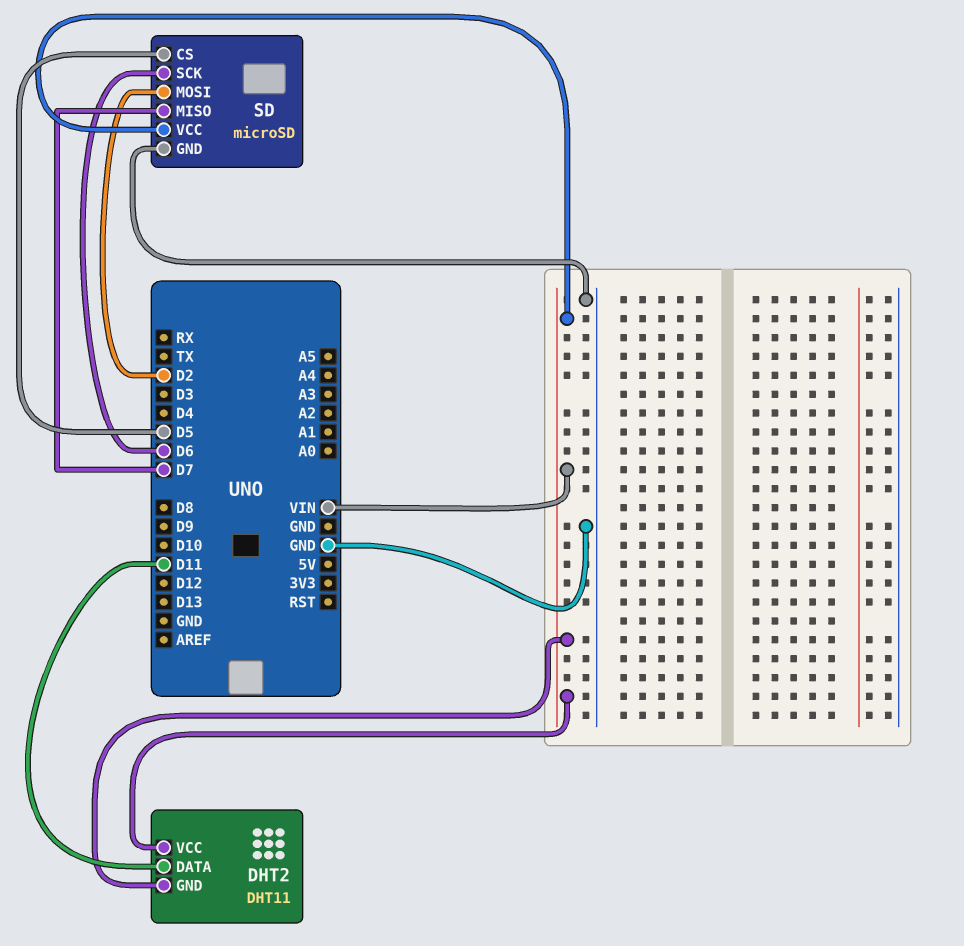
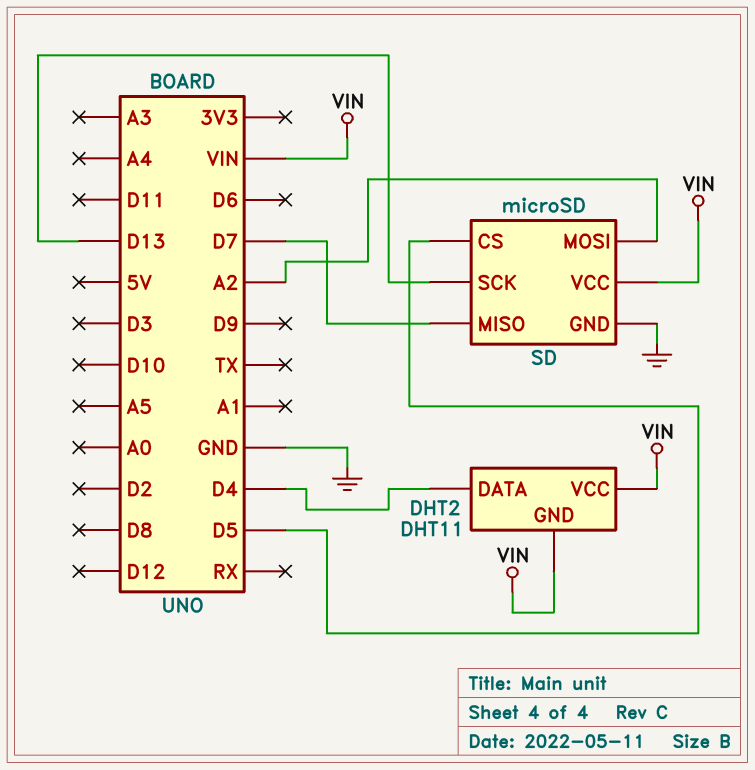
DHT2 pin DATA: D11 -> D4
SD pin MOSI: D2 -> A2
SD pin SCK: D6 -> D13

